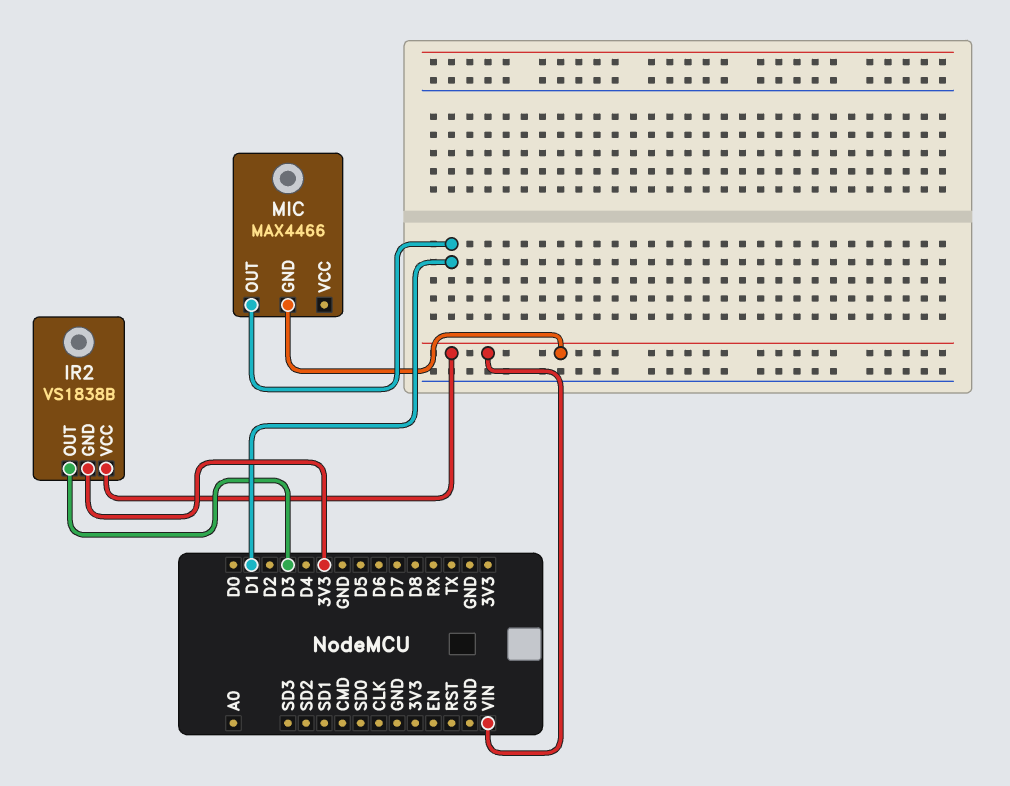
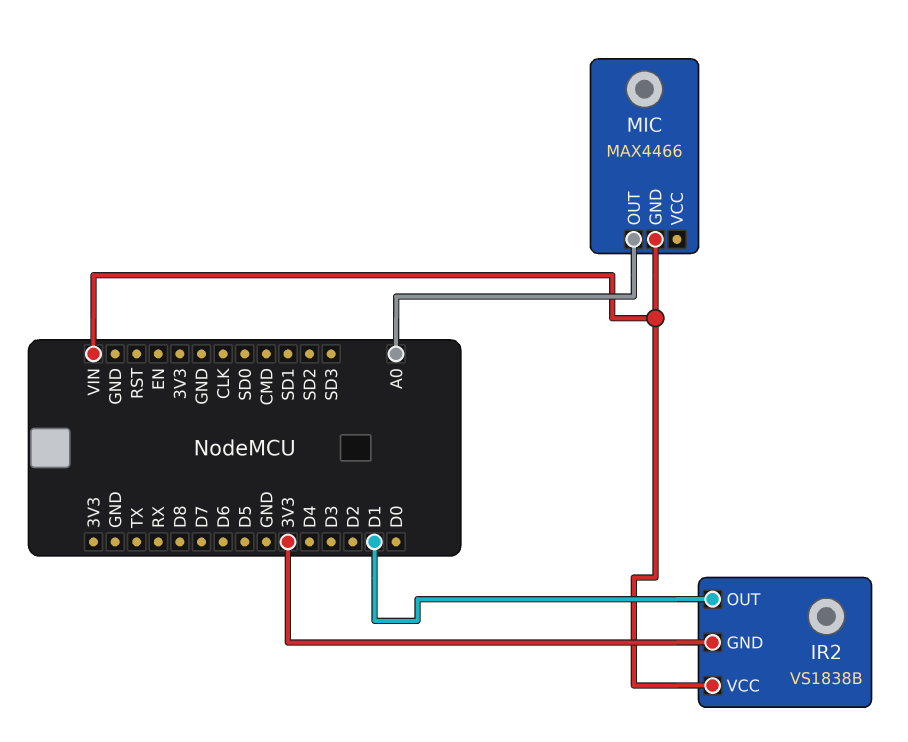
IR2 pin OUT: D3 -> D1
MIC pin OUT: D1 -> A0

